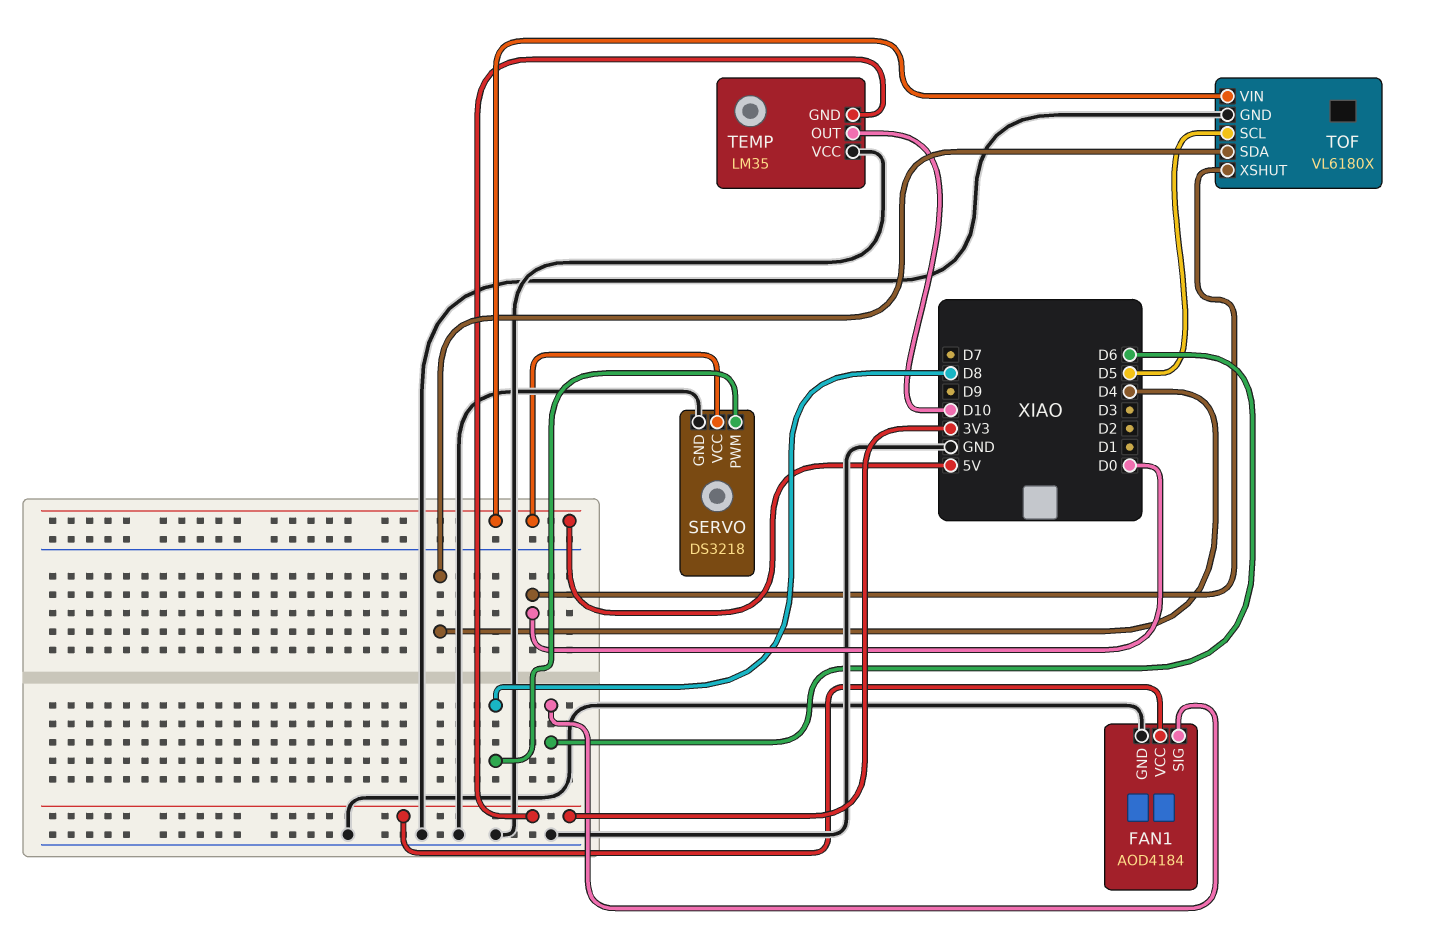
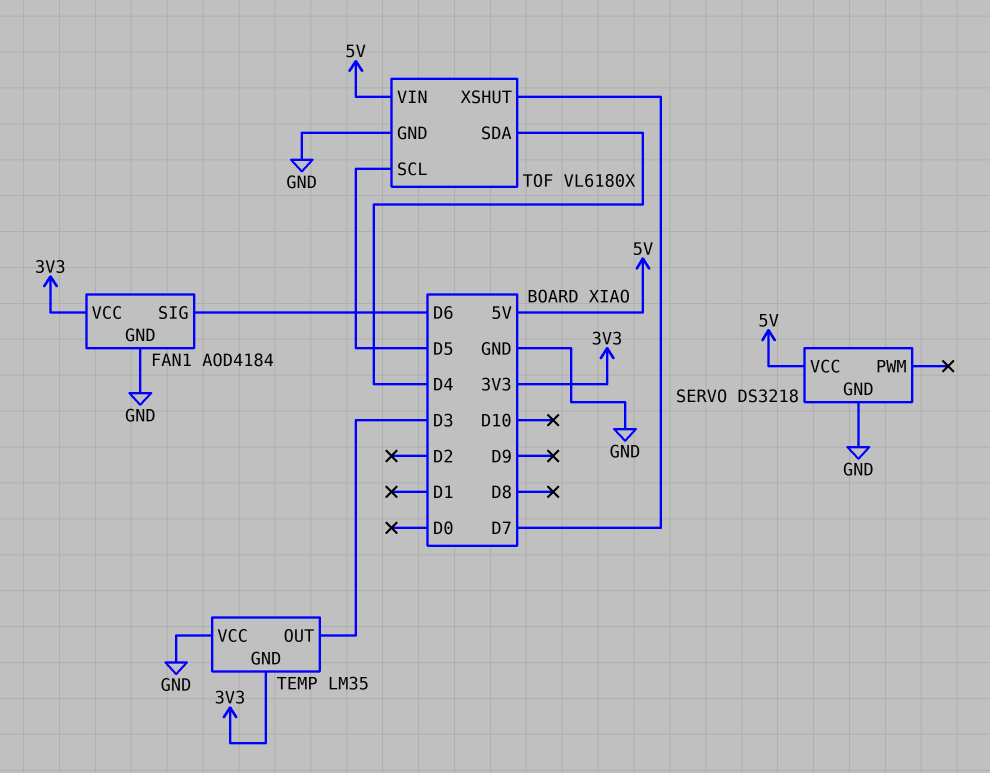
SERVO pin PWM: D8 -> none
TEMP pin OUT: D10 -> D3
TOF pin XSHUT: D0 -> D7

